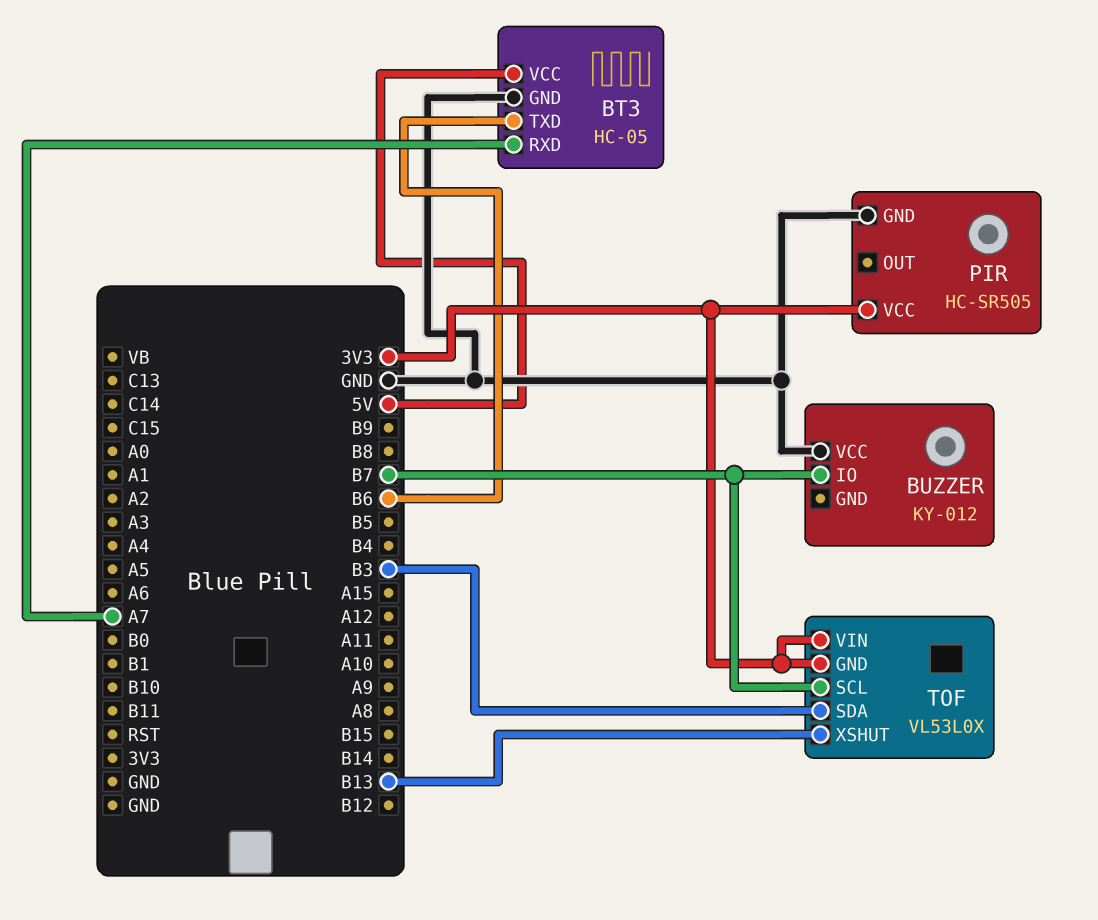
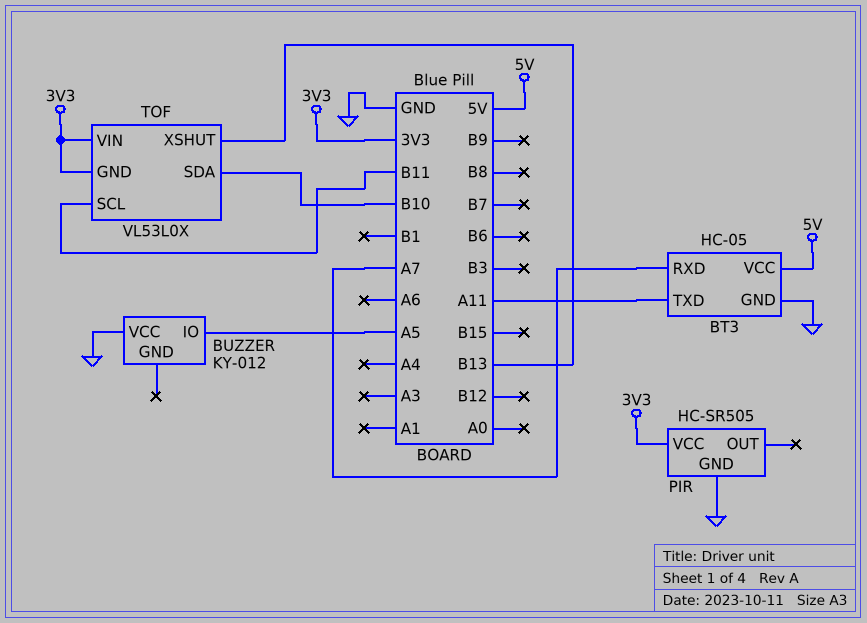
BT3 pin TXD: B6 -> A11
BUZZER pin IO: B7 -> A5
TOF pin SCL: B7 -> B11
TOF pin SDA: B3 -> B10

